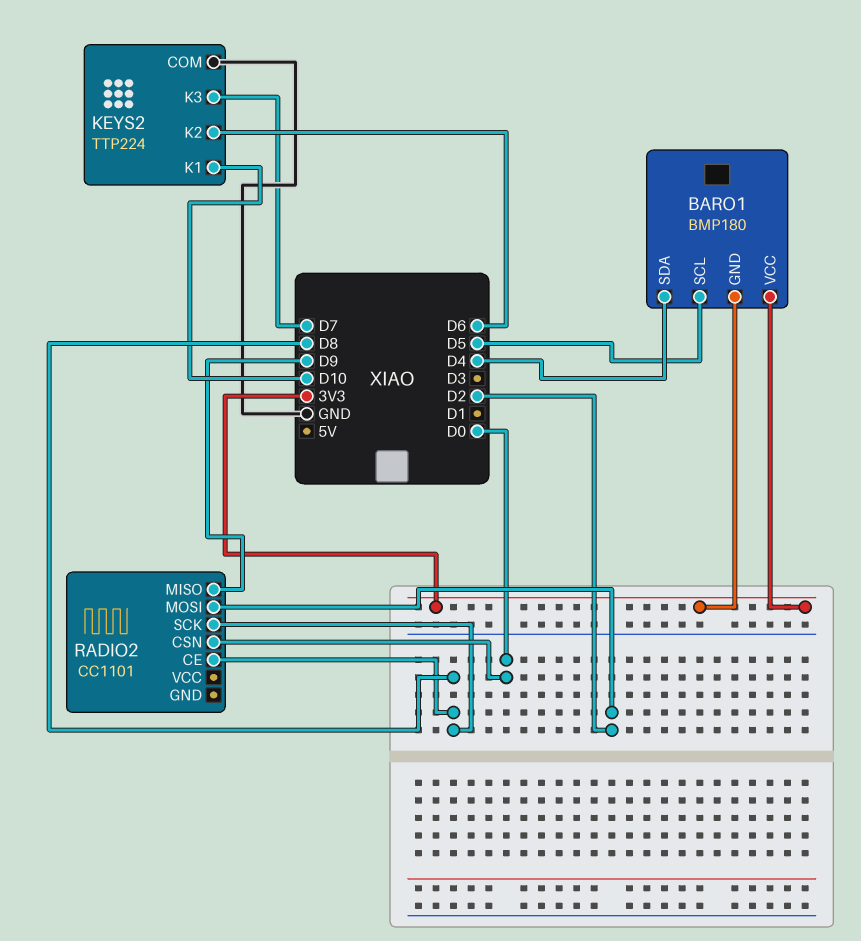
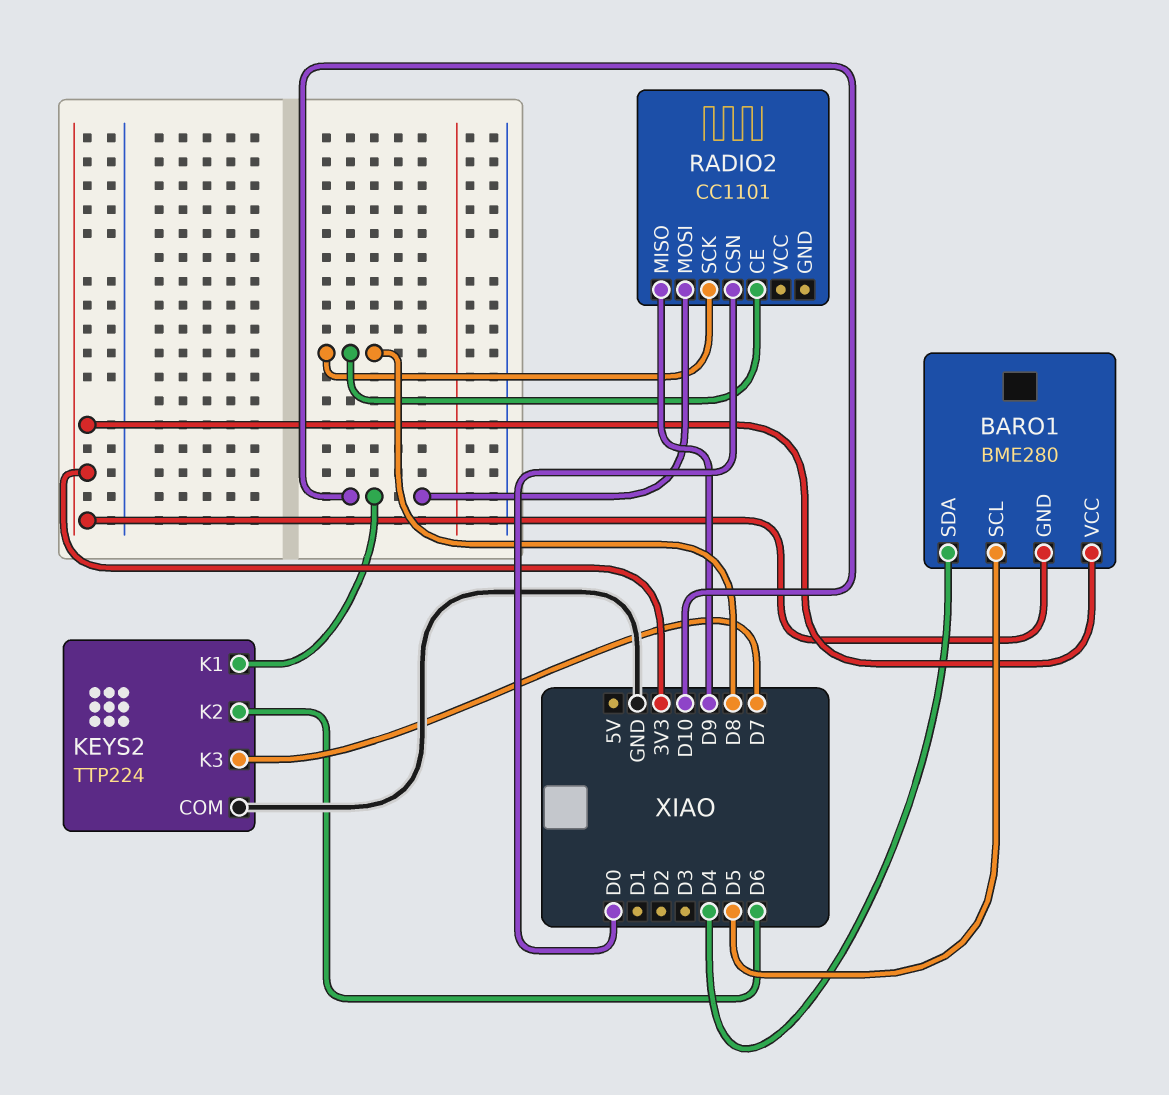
BARO1: BMP180 -> BME280
RADIO2 pin MOSI: D2 -> D10

